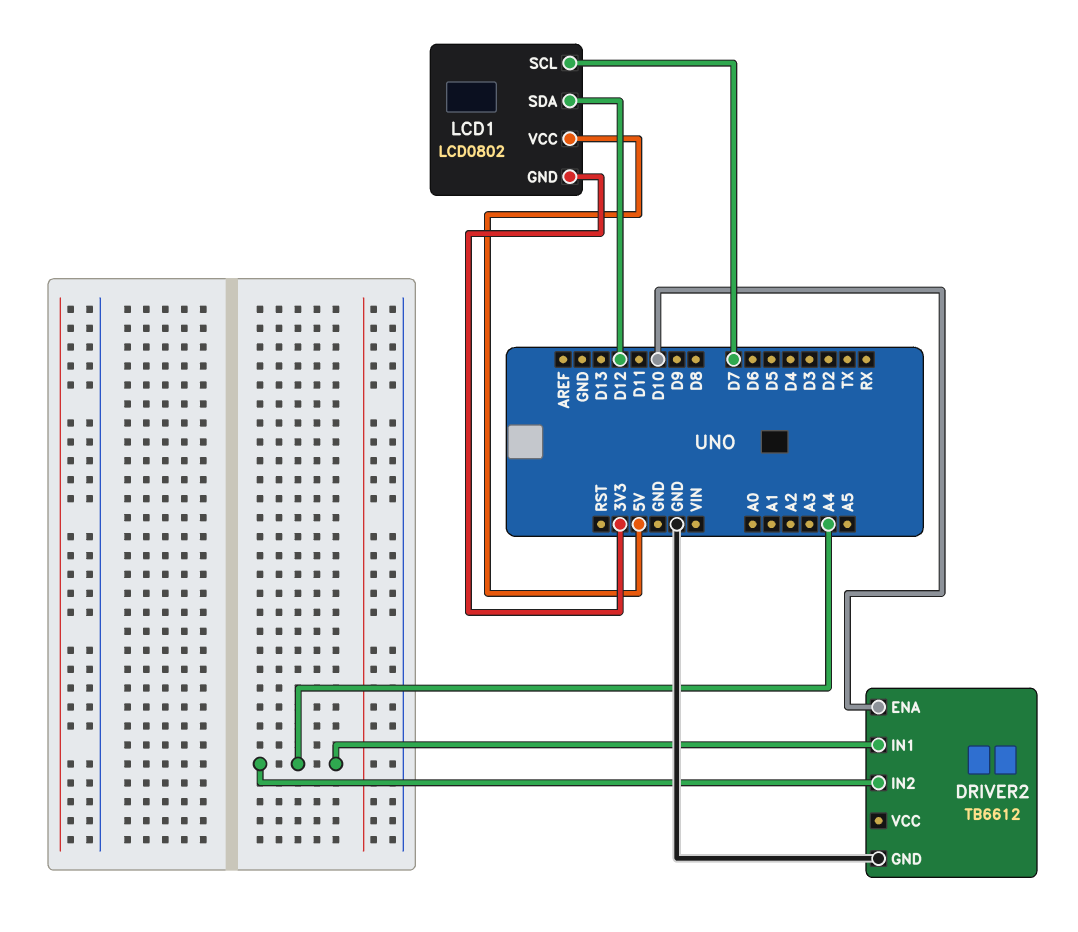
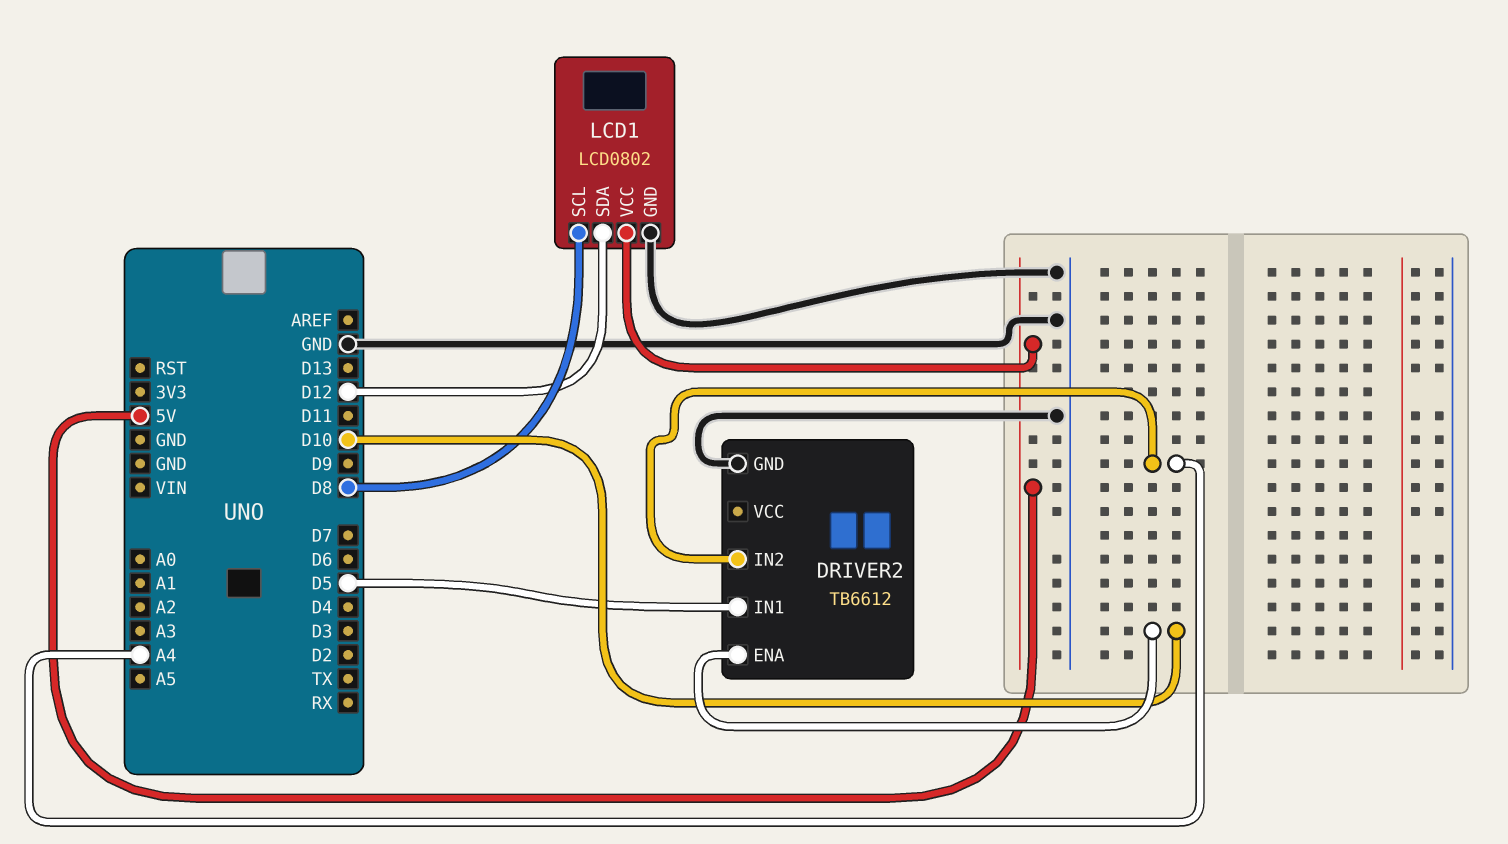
DRIVER2 pin IN1: A4 -> D5
LCD1 pin GND: 3V3 -> GND
LCD1 pin SCL: D7 -> D8

